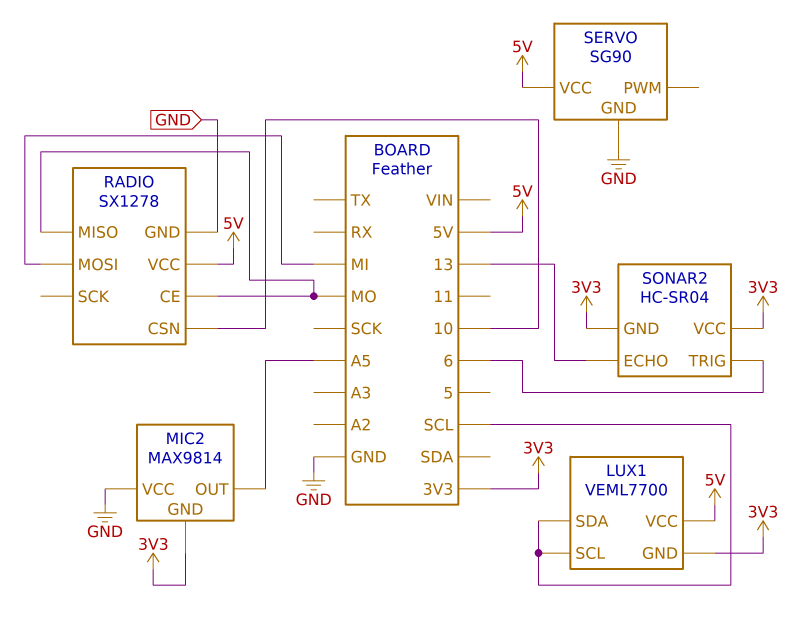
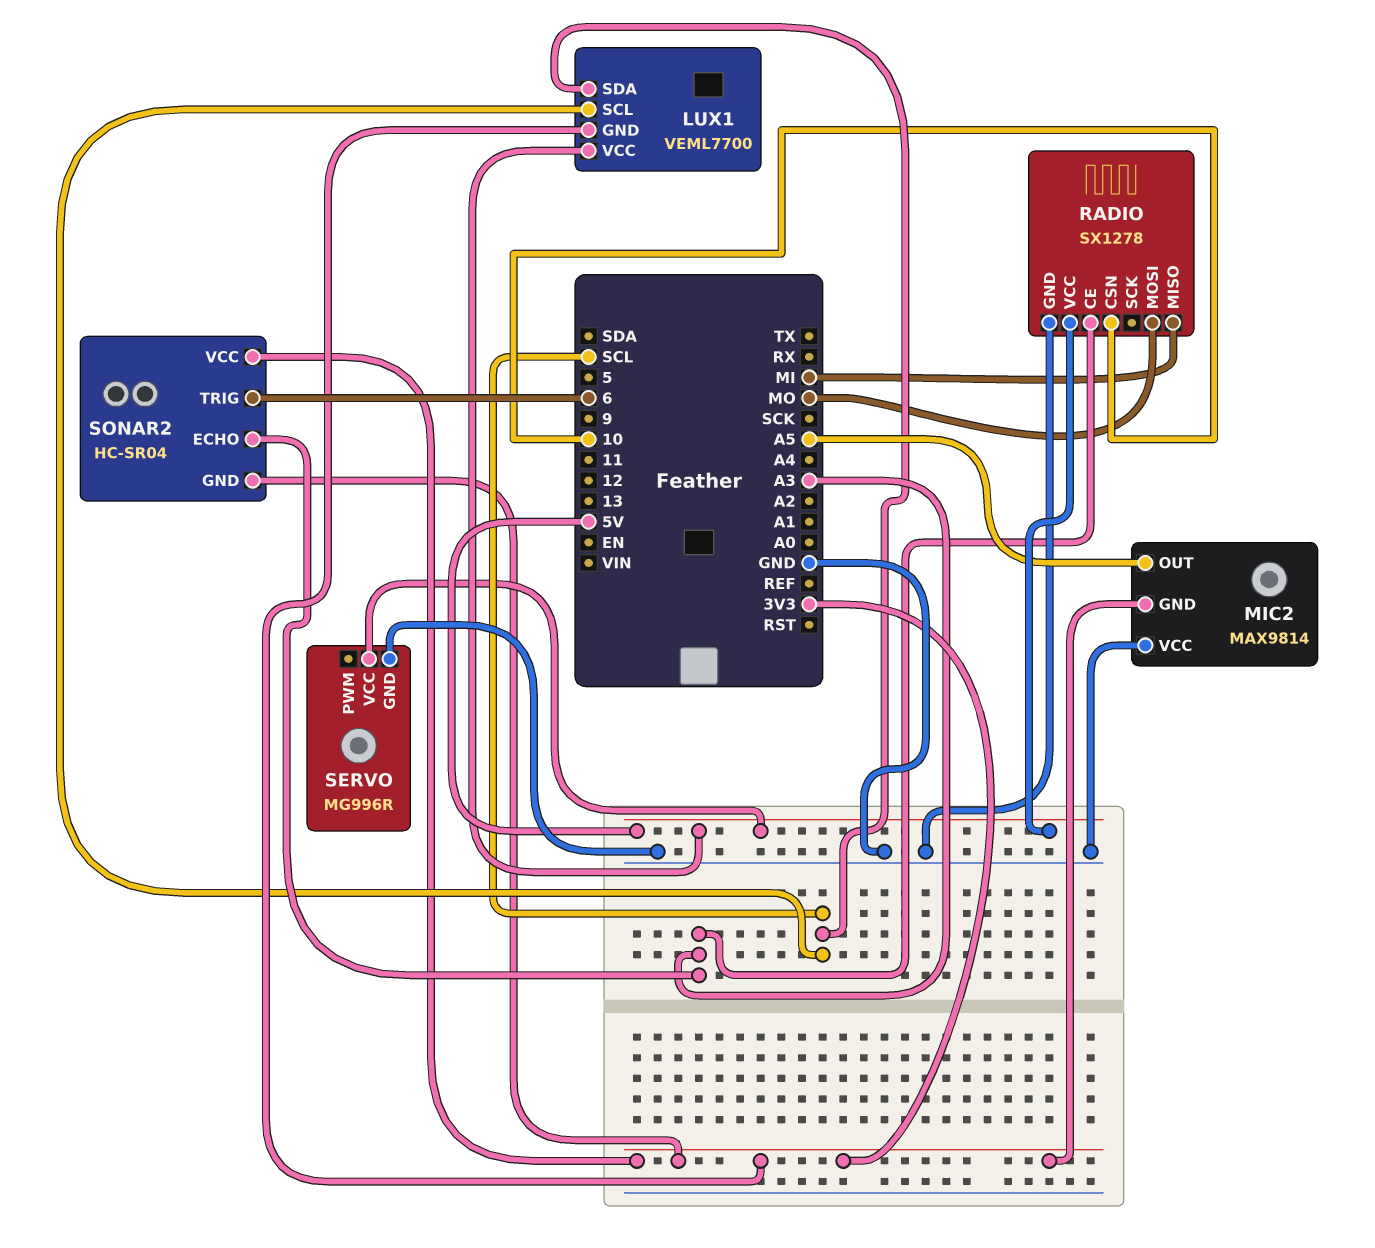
RADIO pin CE: MO -> A3
RADIO pin MISO: MO -> MI
RADIO pin MOSI: MI -> MO
SERVO: SG90 -> MG996R
SONAR2 pin ECHO: 13 -> A3

